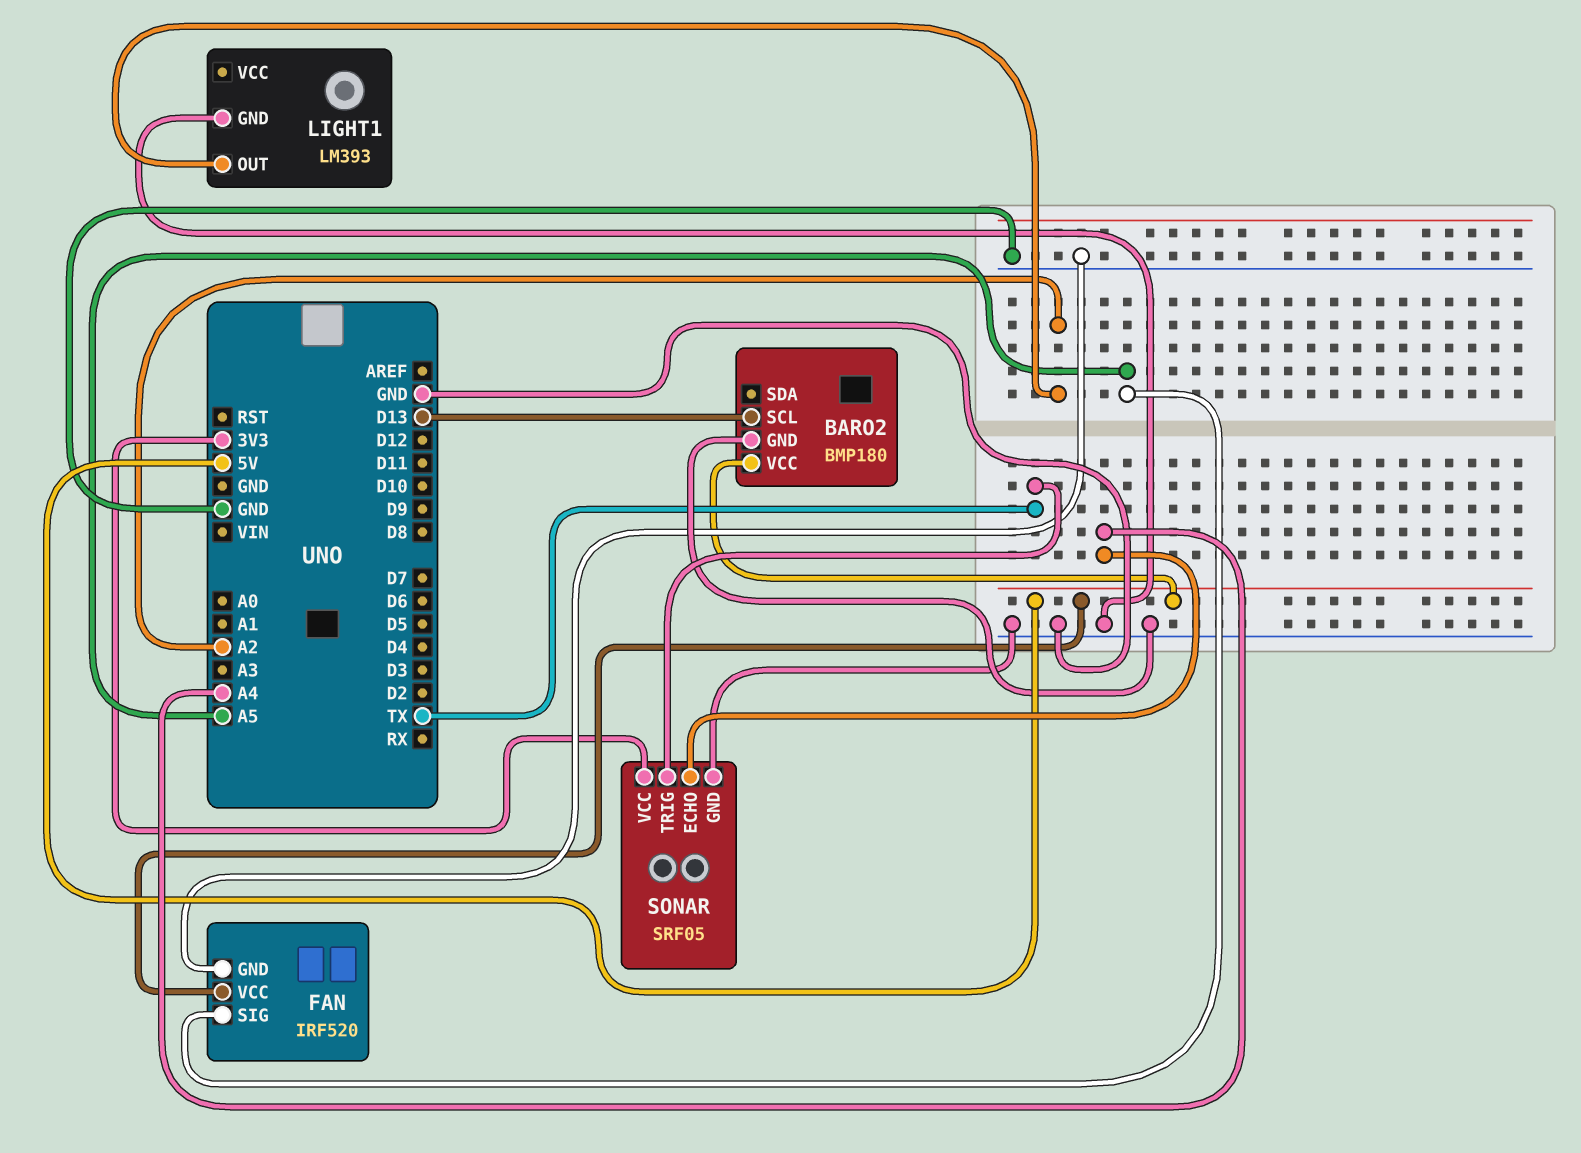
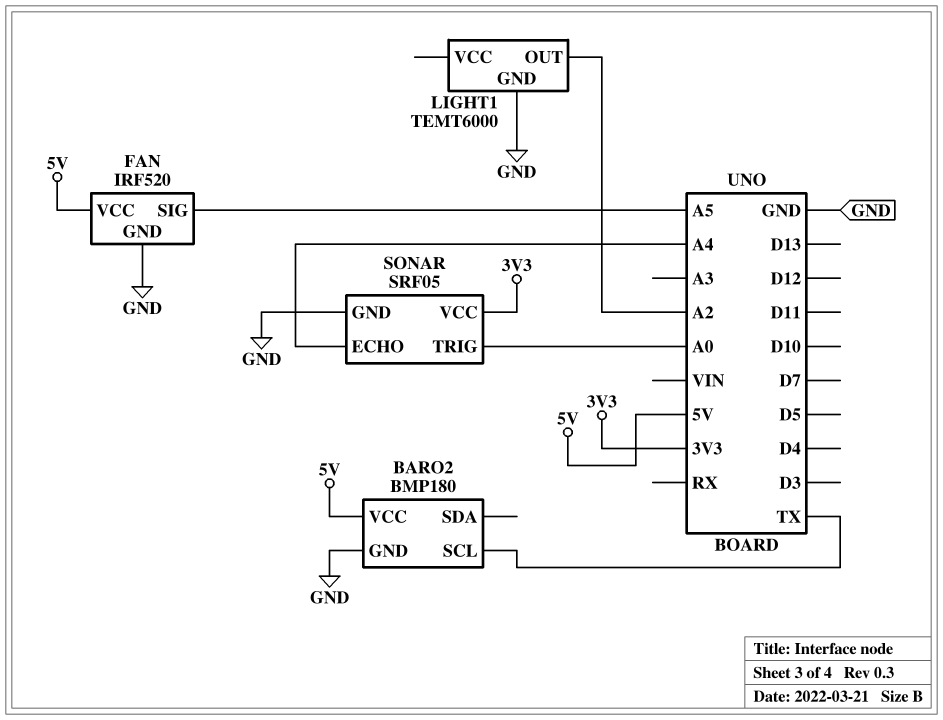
BARO2 pin SCL: D13 -> TX
LIGHT1: LM393 -> TEMT6000
SONAR pin TRIG: TX -> A0

